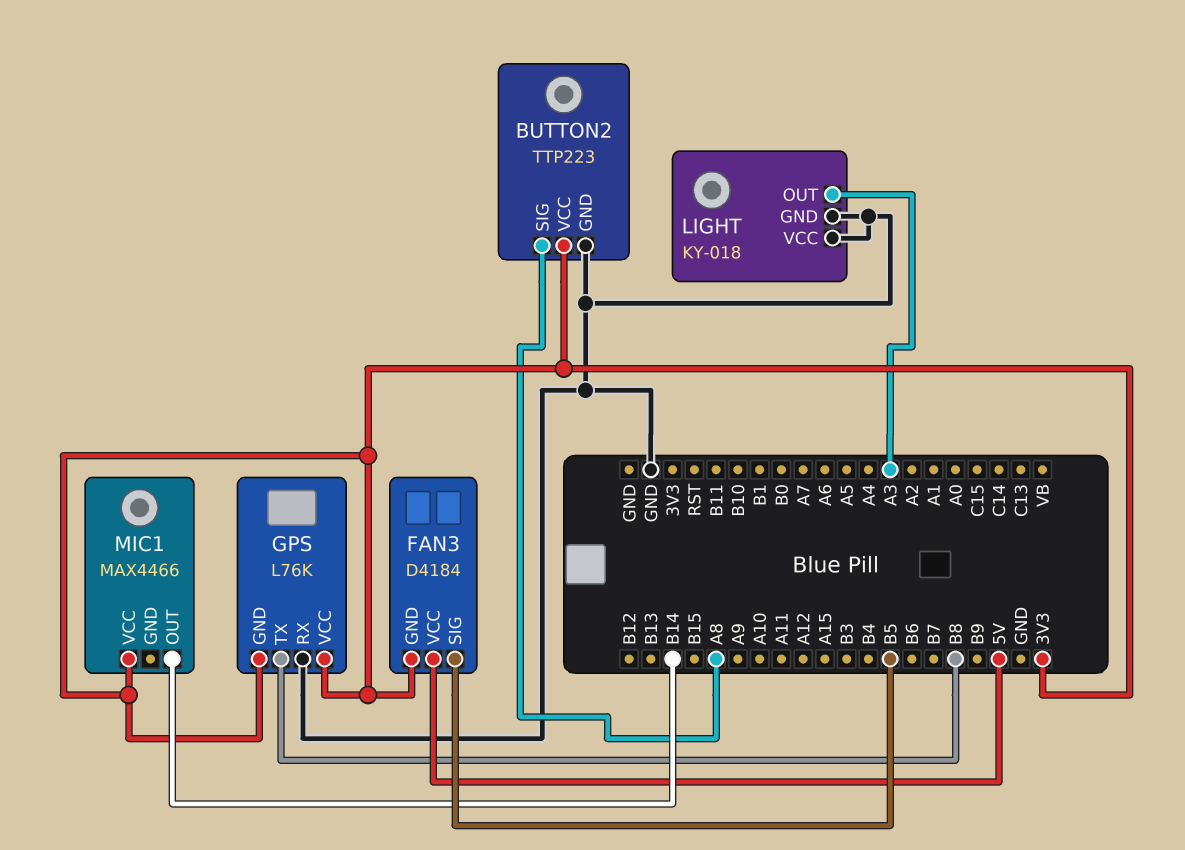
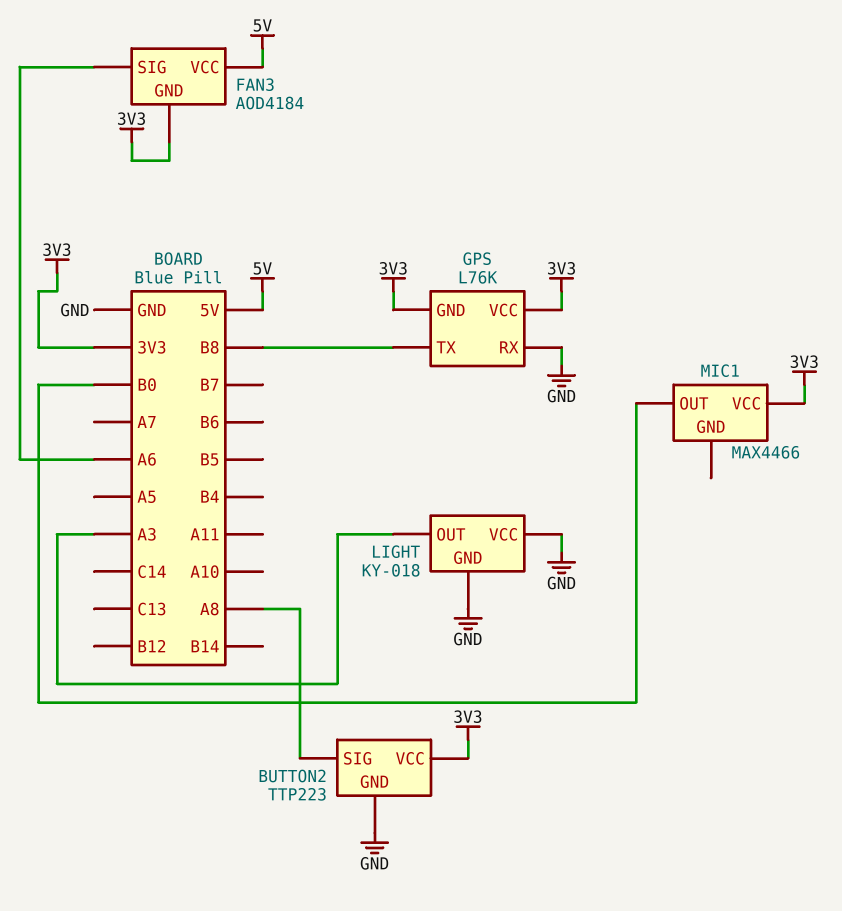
FAN3: D4184 -> AOD4184
FAN3 pin SIG: B5 -> A6
MIC1 pin OUT: B14 -> B0

